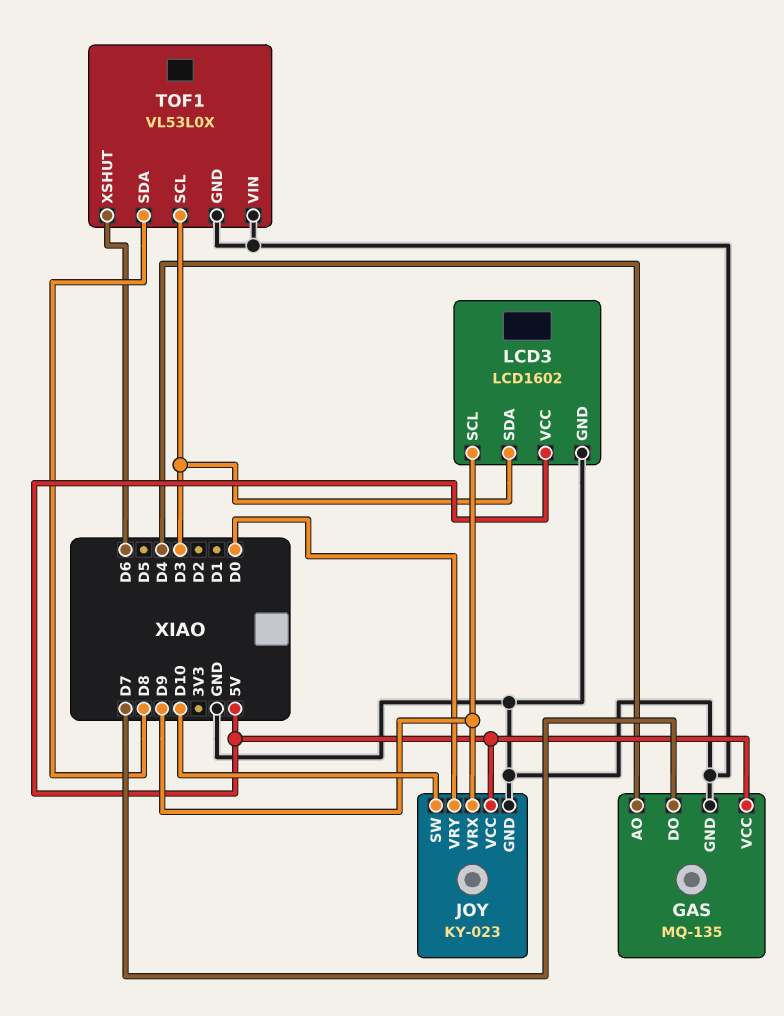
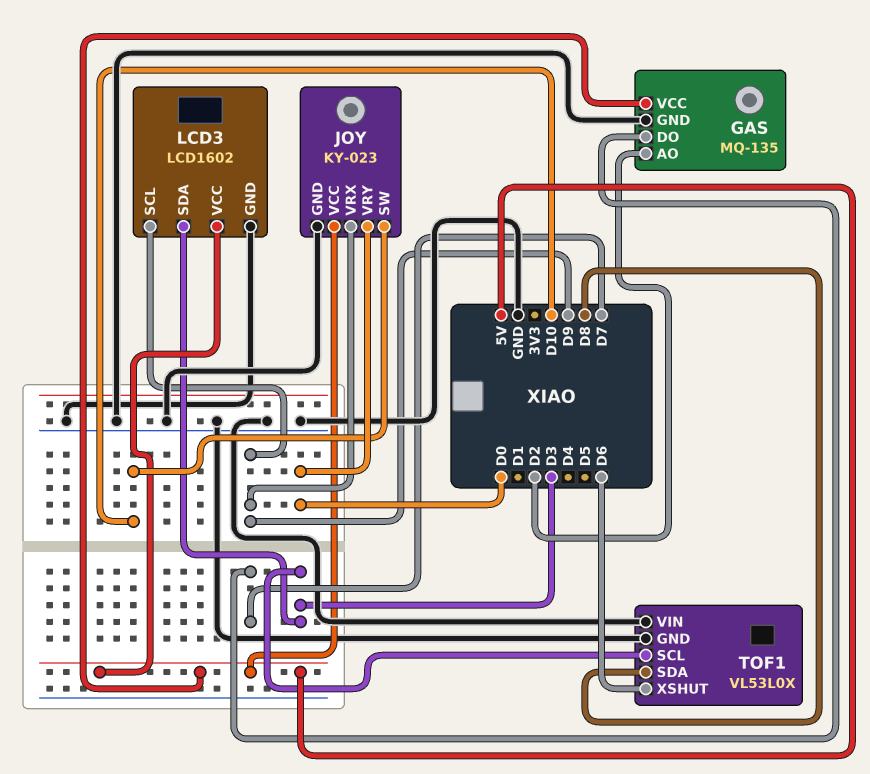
GAS pin AO: D4 -> D2

